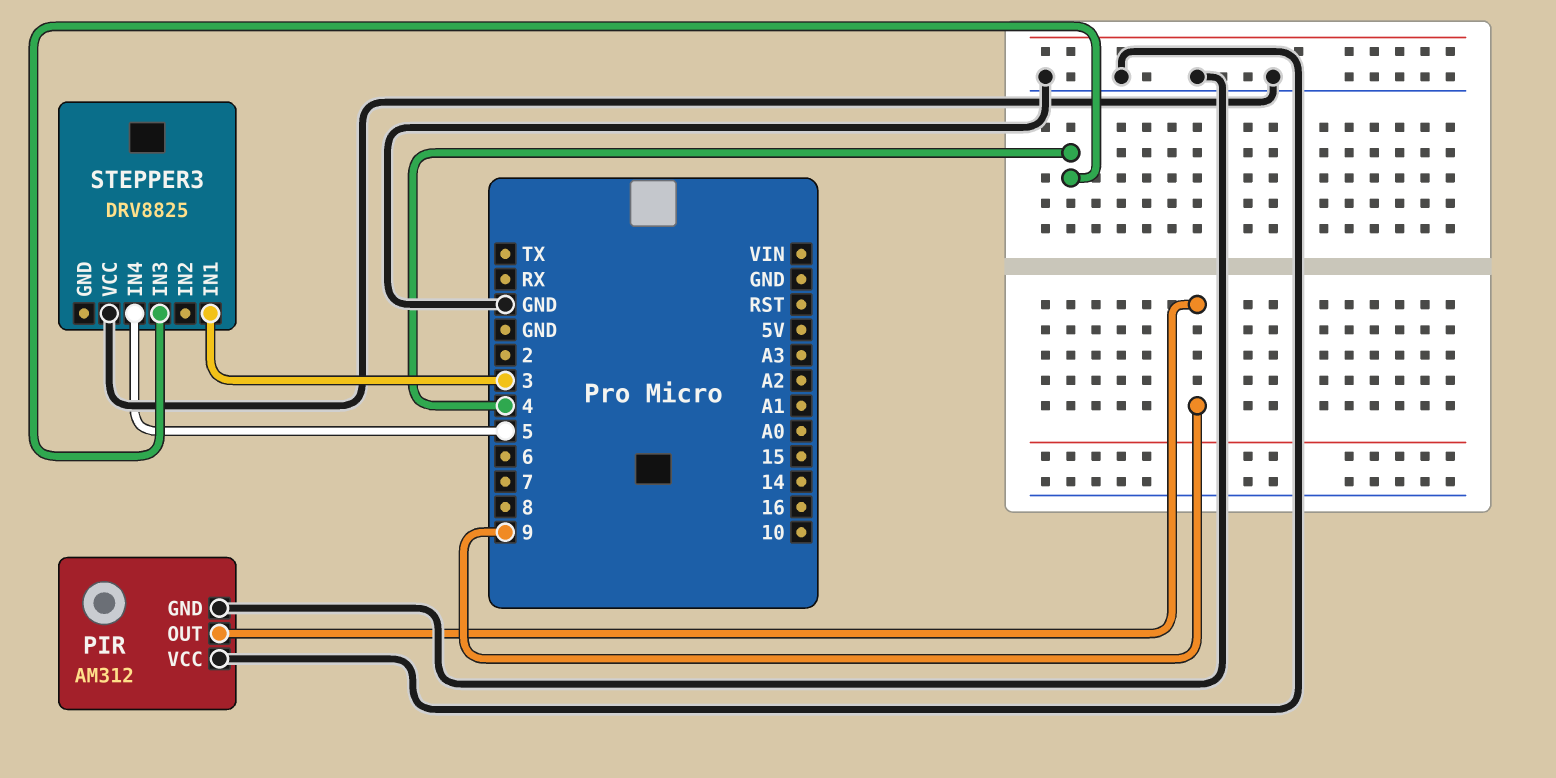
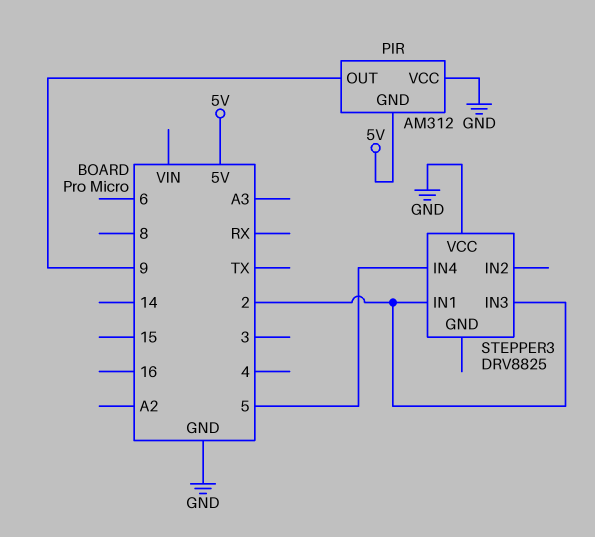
PIR pin GND: GND -> 5V
STEPPER3 pin IN1: 3 -> 2
STEPPER3 pin IN3: 4 -> 2

